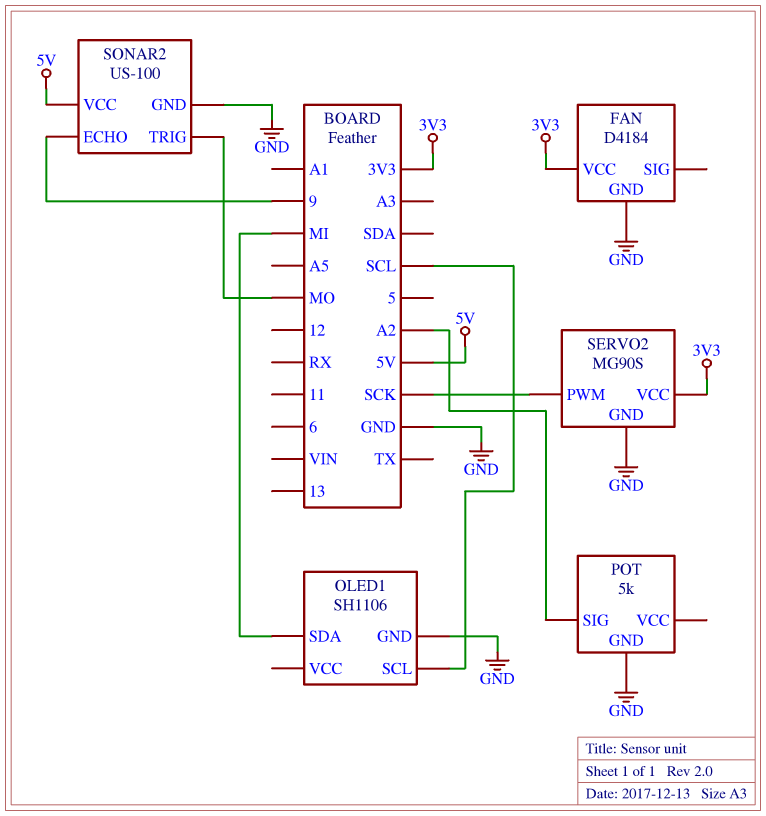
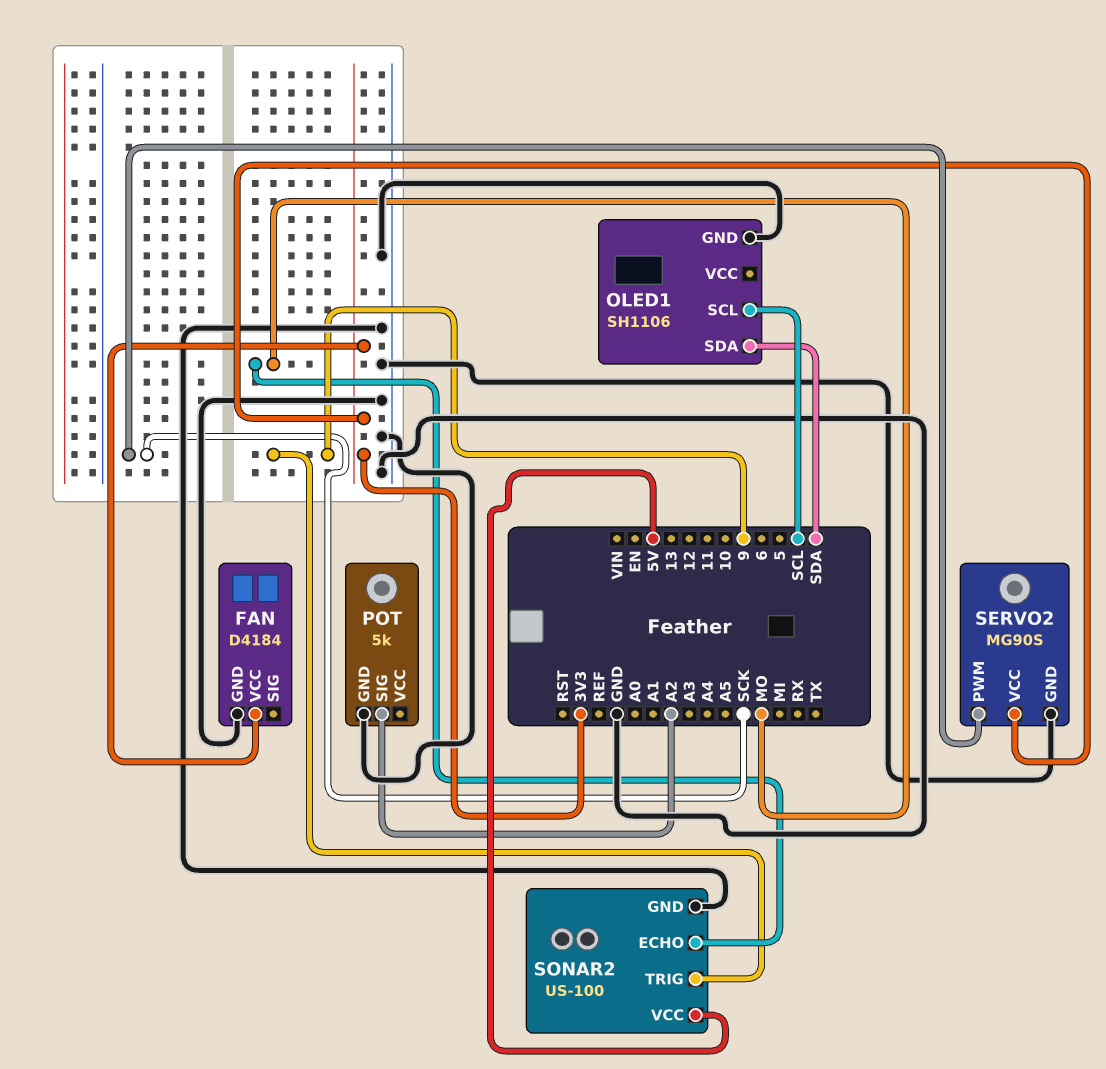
OLED1 pin SDA: MI -> SDA
SONAR2 pin ECHO: 9 -> MO
SONAR2 pin TRIG: MO -> 9

